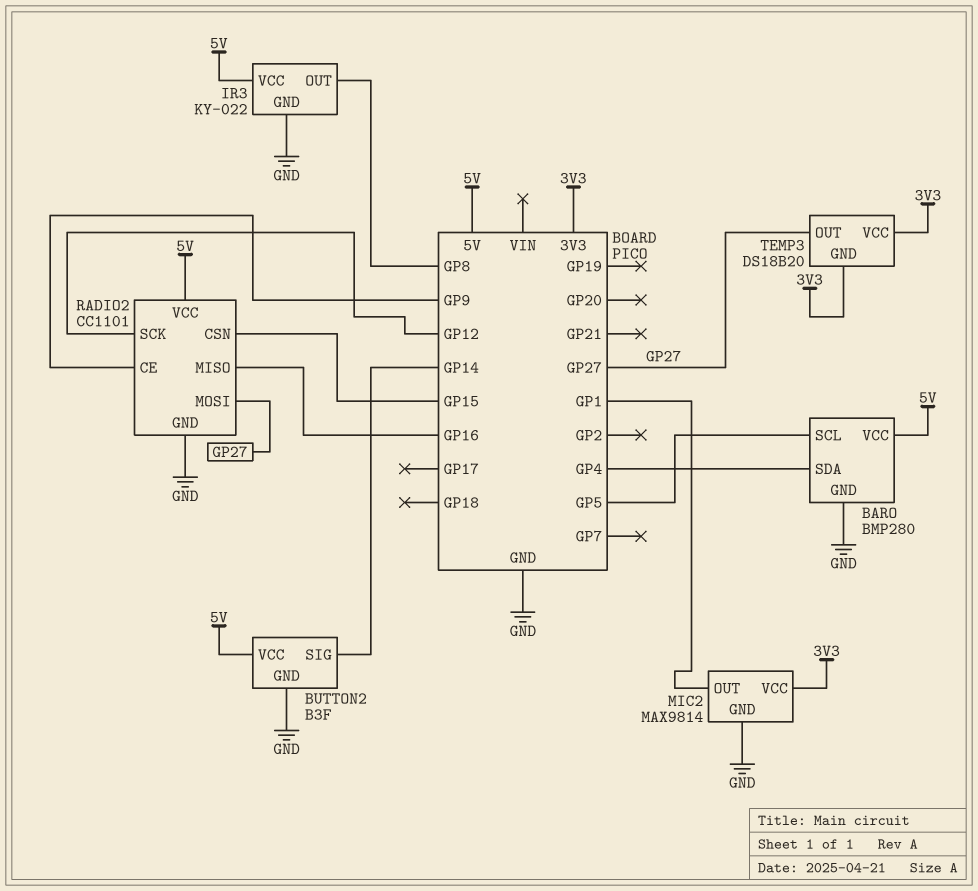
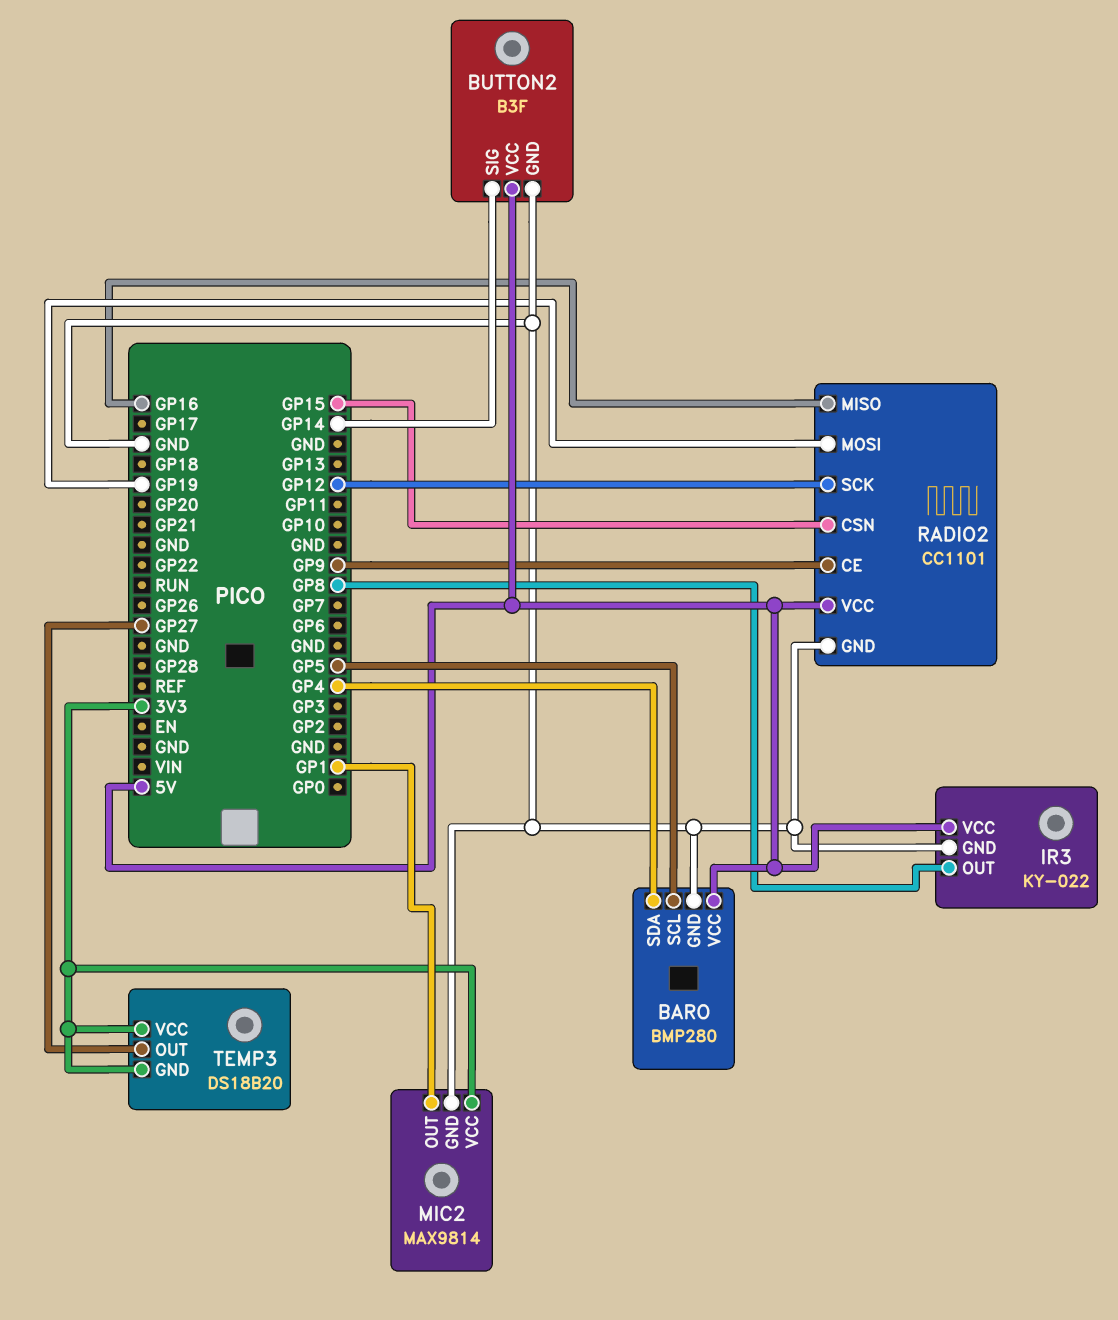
RADIO2 pin MOSI: GP27 -> GP19

